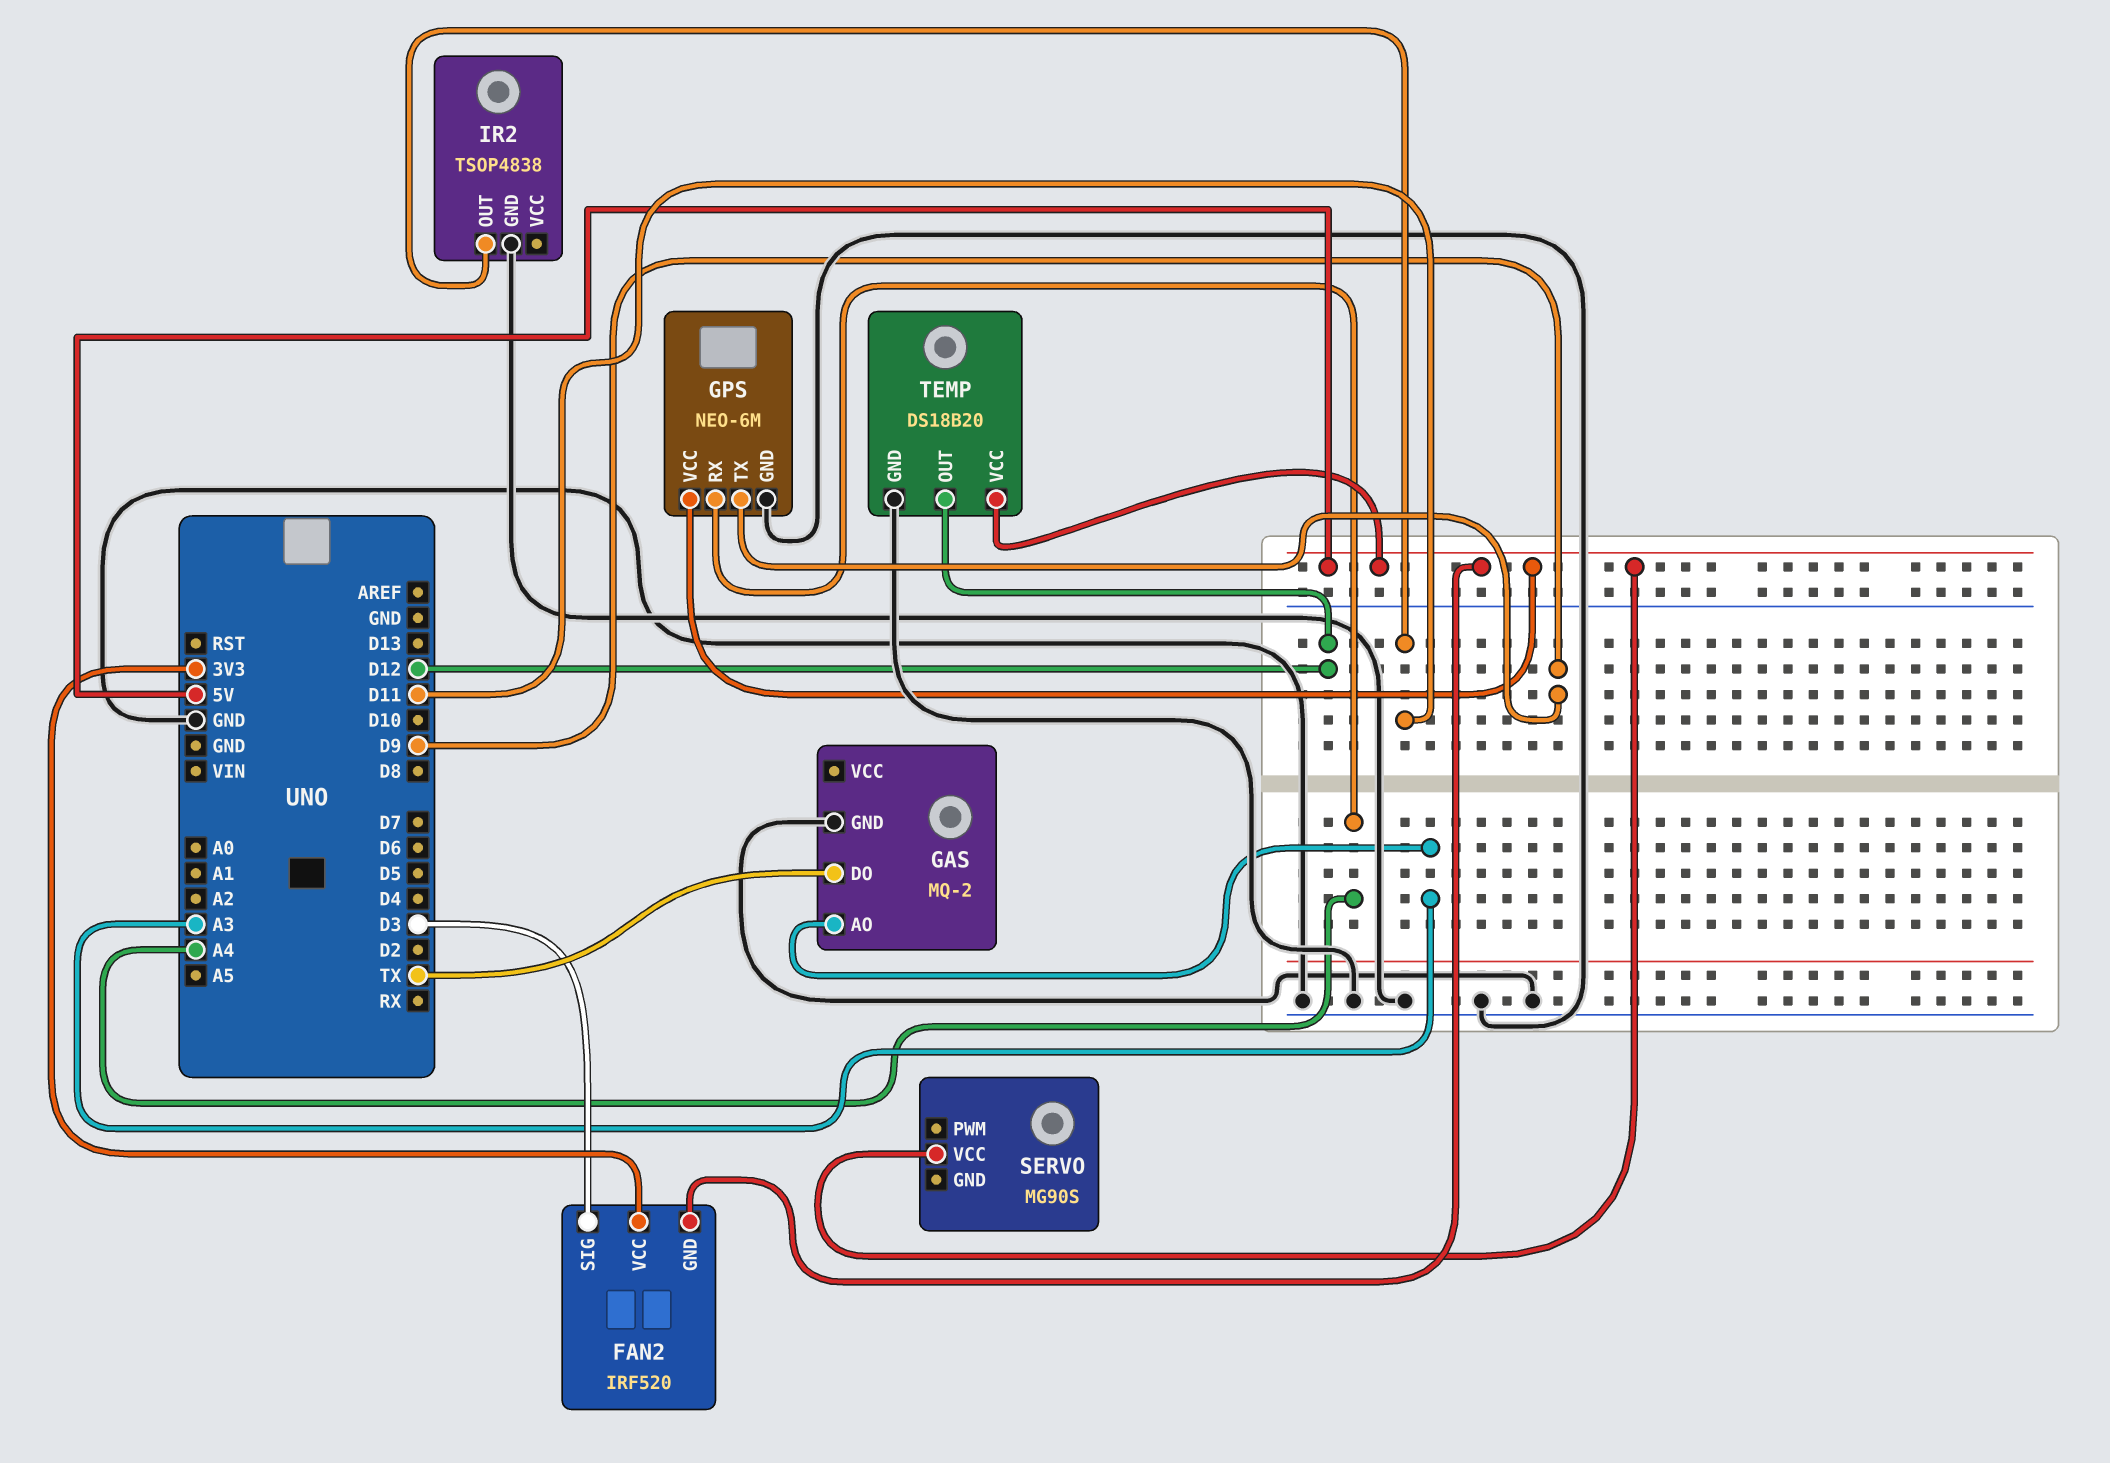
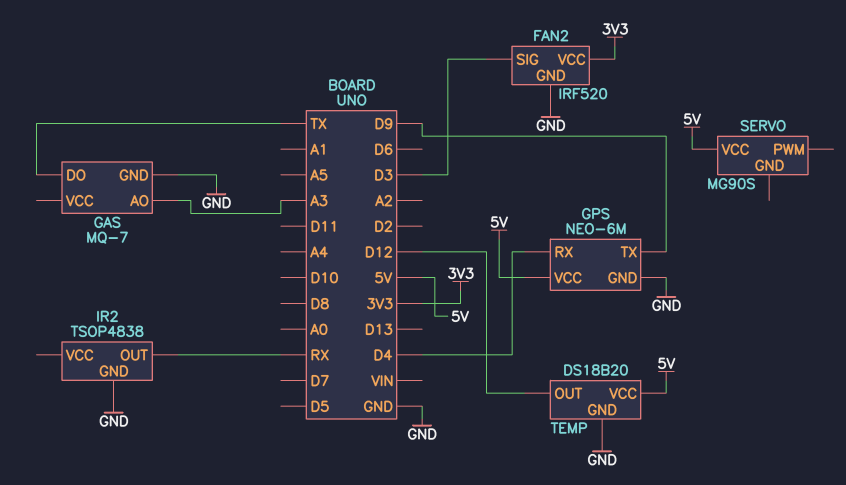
FAN2 pin GND: 5V -> GND
GAS: MQ-2 -> MQ-7
GPS pin RX: A4 -> D4
IR2 pin OUT: D11 -> RX

